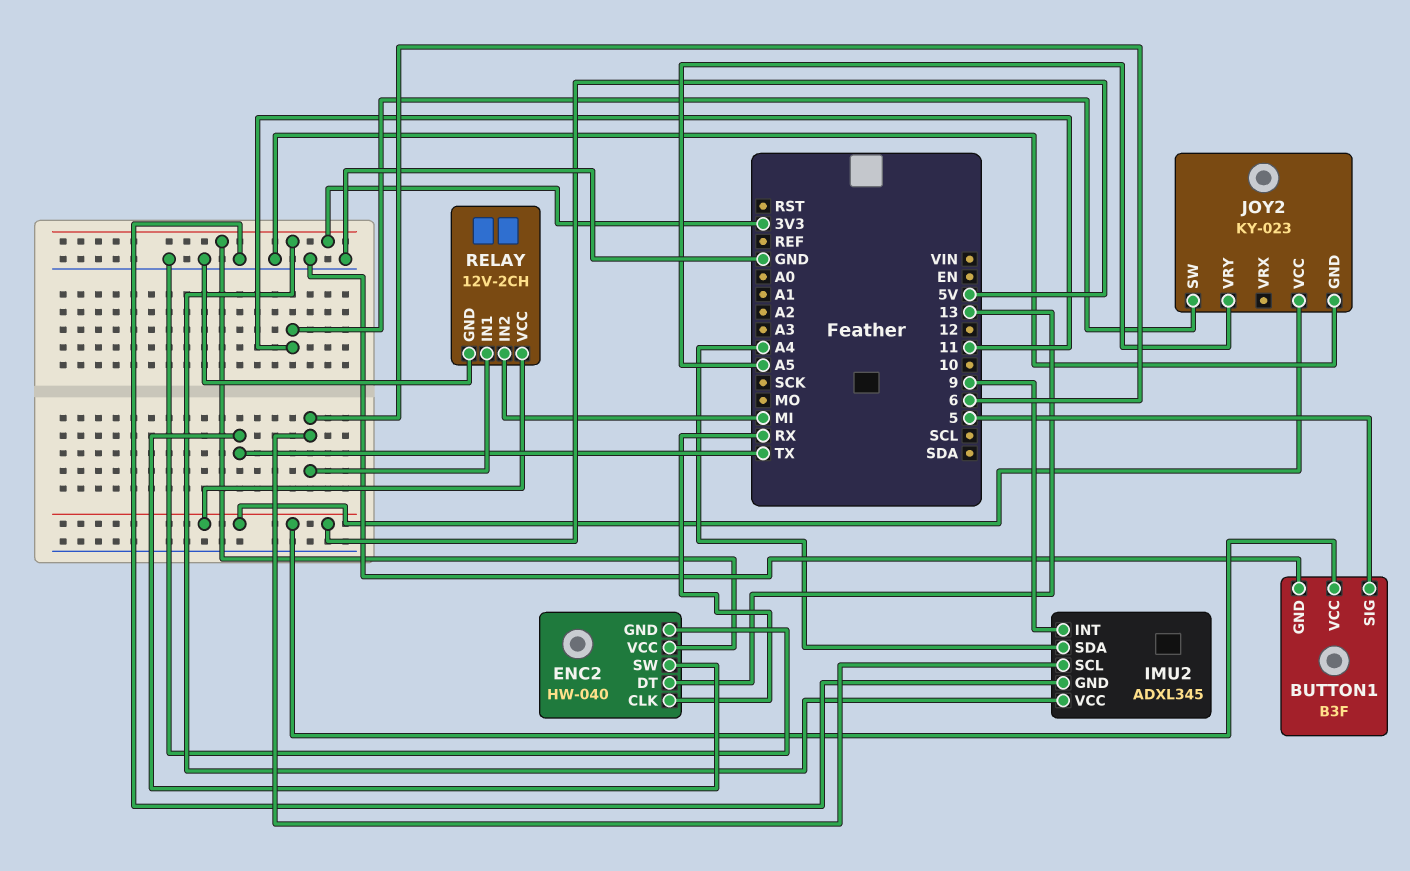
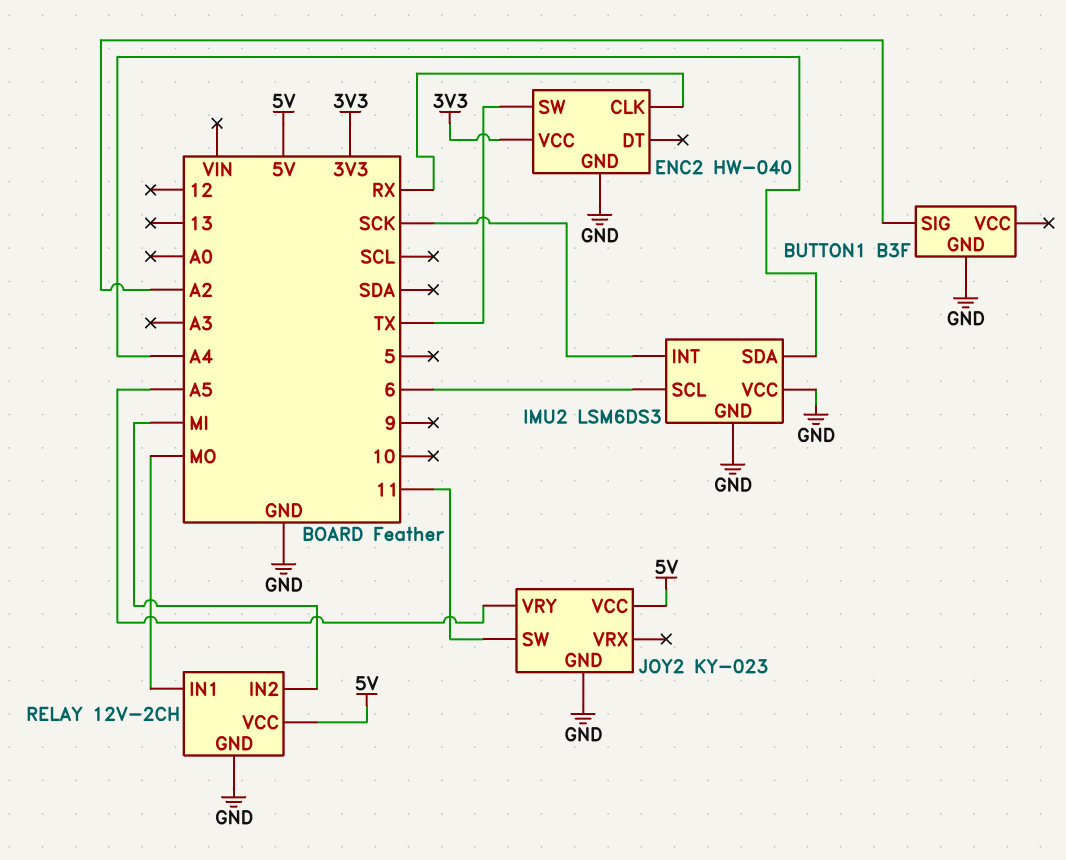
BUTTON1 pin SIG: 5 -> A2
BUTTON1 pin VCC: 5V -> none
ENC2 pin DT: 13 -> none
IMU2: ADXL345 -> LSM6DS3
IMU2 pin INT: 9 -> SCK
IMU2 pin VCC: 3V3 -> GND
RELAY pin IN1: 6 -> MO

